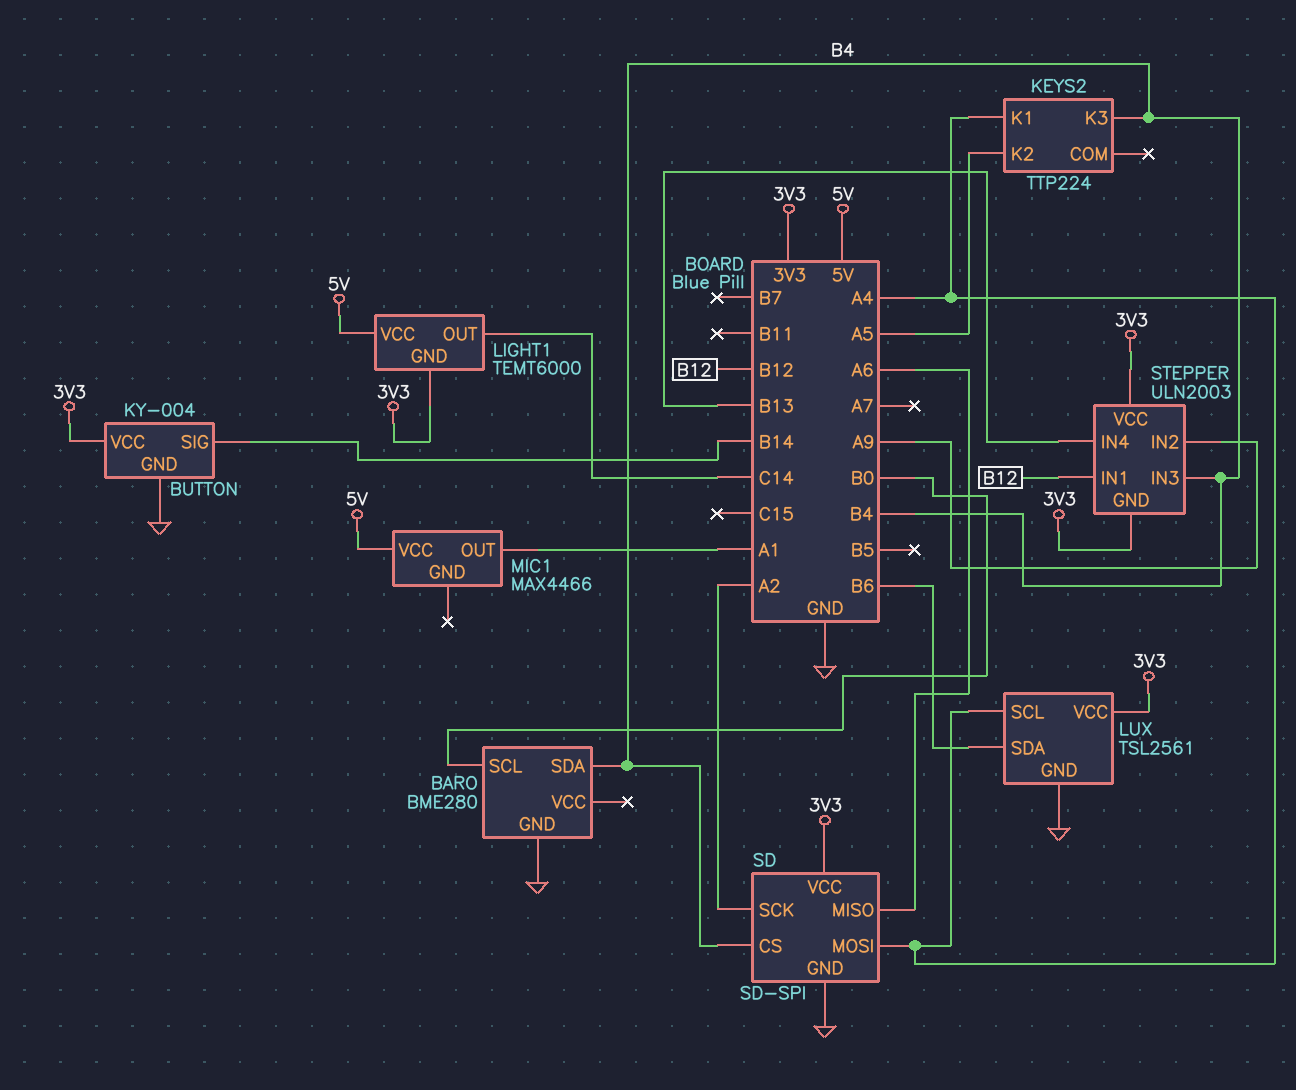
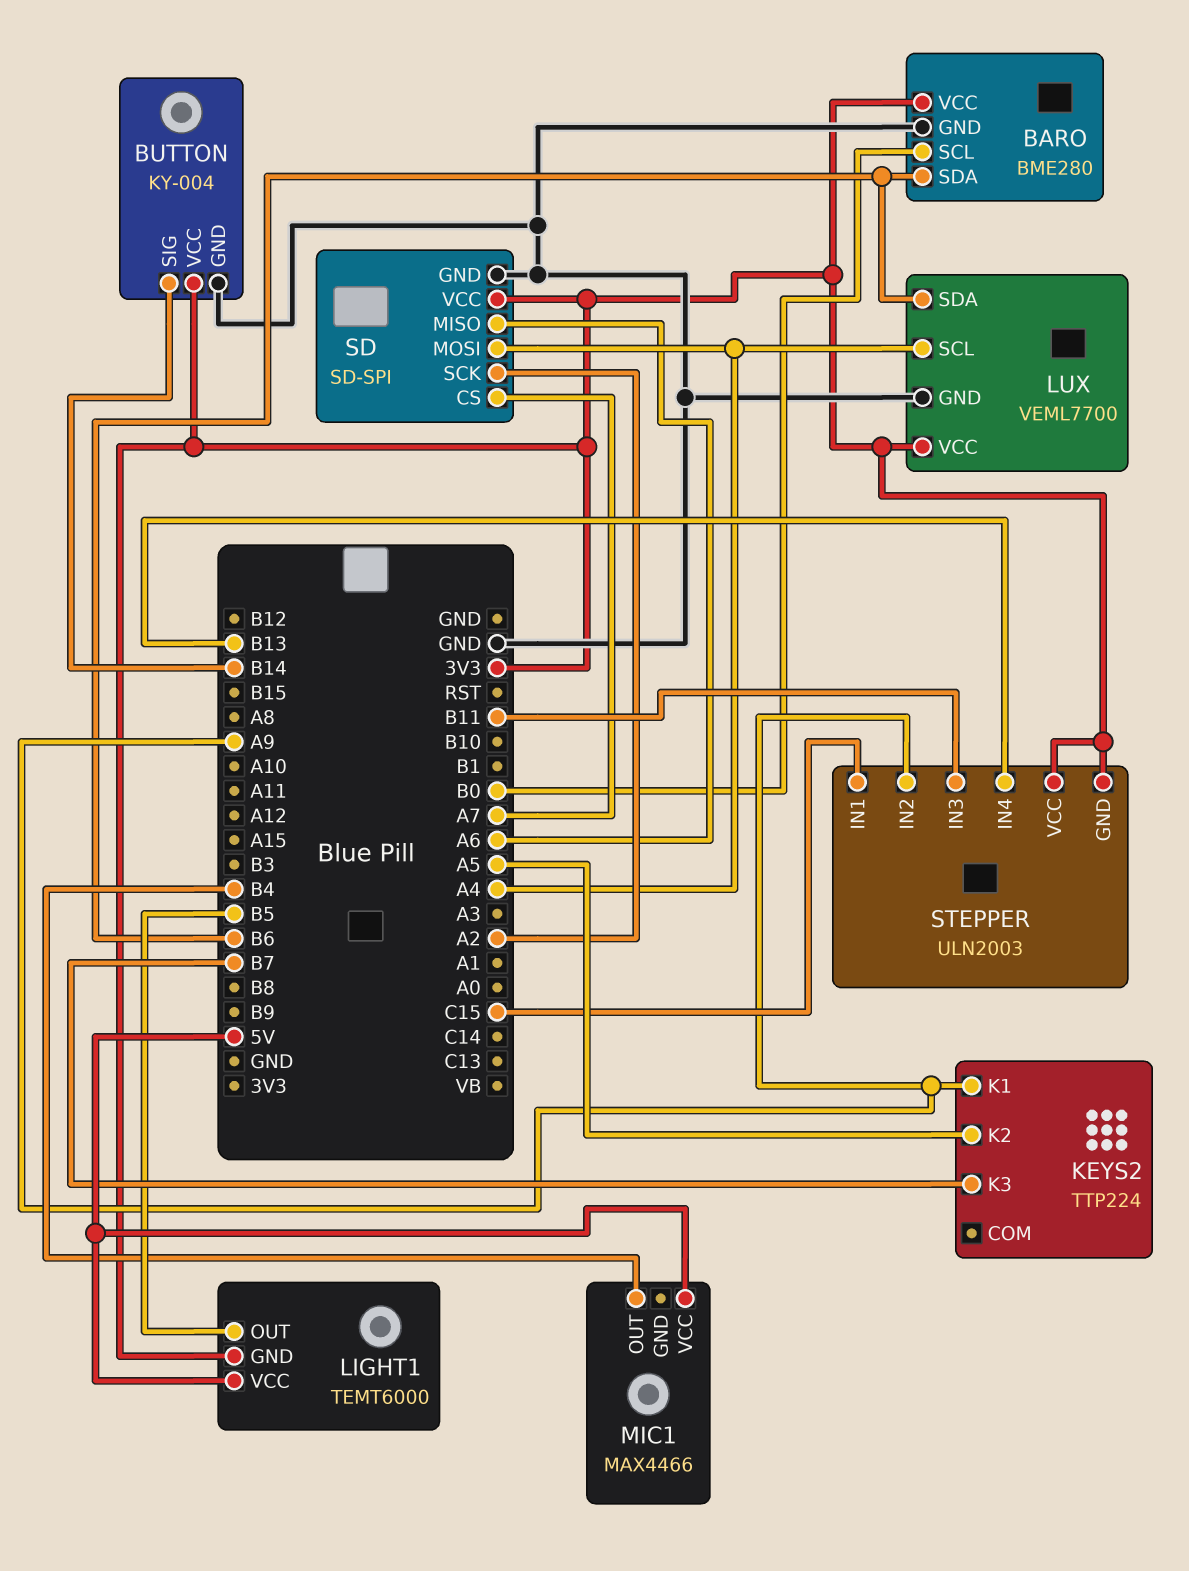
BARO pin SDA: B4 -> B6
BARO pin VCC: none -> 3V3
KEYS2 pin K1: A4 -> A9
KEYS2 pin K3: B4 -> B7
LIGHT1 pin OUT: C14 -> B5
LUX: TSL2561 -> VEML7700
MIC1 pin OUT: A1 -> B4
SD pin CS: B4 -> A7
STEPPER pin IN1: B12 -> C15
STEPPER pin IN3: B4 -> B11

